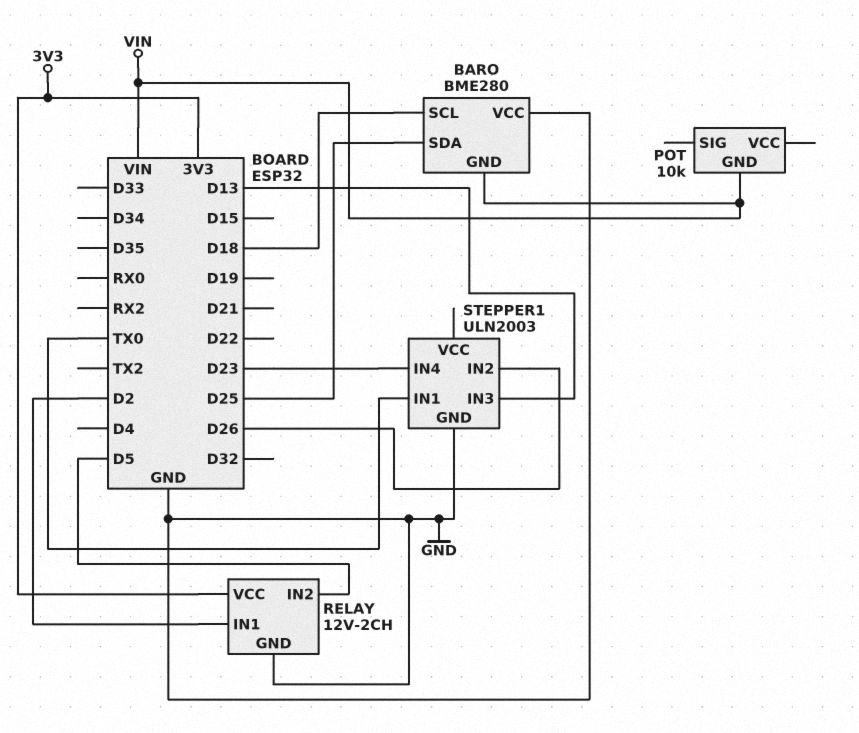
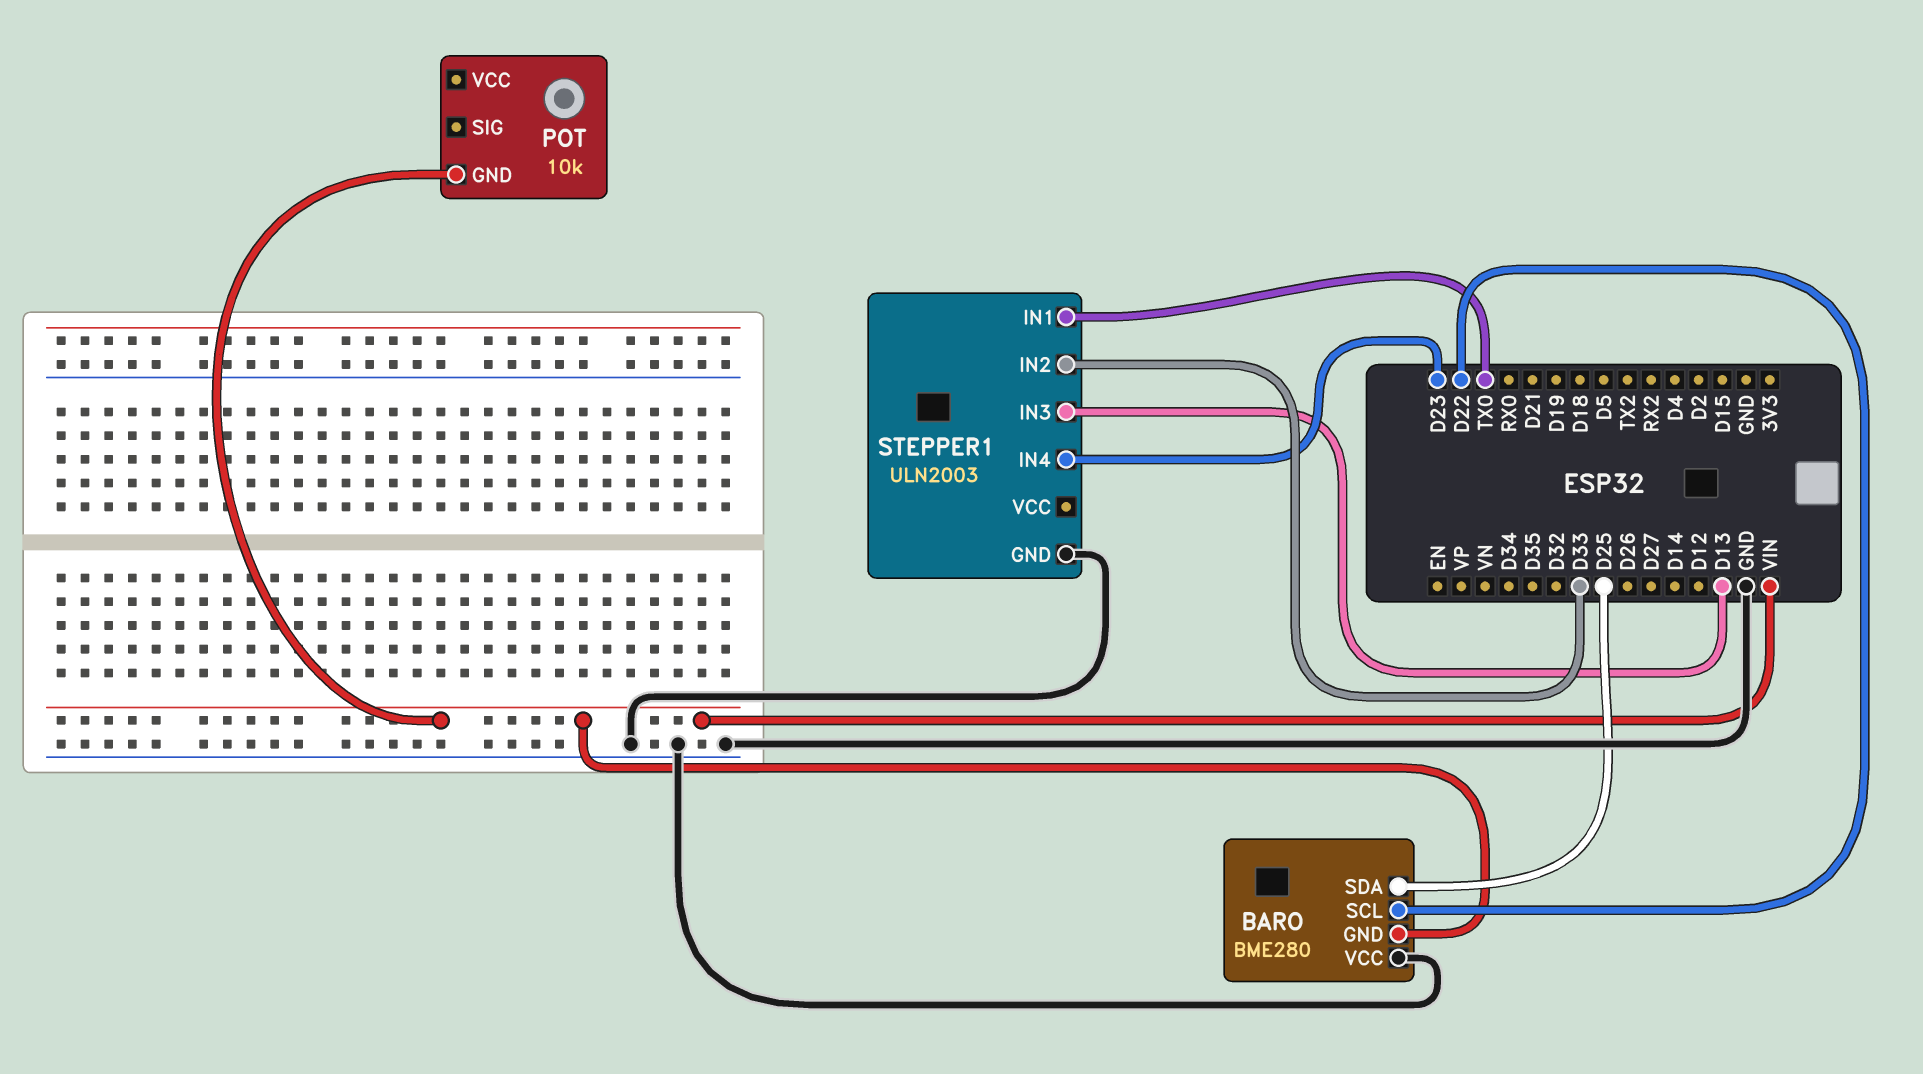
BARO pin SCL: D18 -> D22
RELAY: 12V-2CH -> none
RELAY pin GND: GND -> none
RELAY pin IN1: D2 -> none
RELAY pin IN2: D5 -> none
RELAY pin VCC: 3V3 -> none
STEPPER1 pin IN2: D26 -> D33

